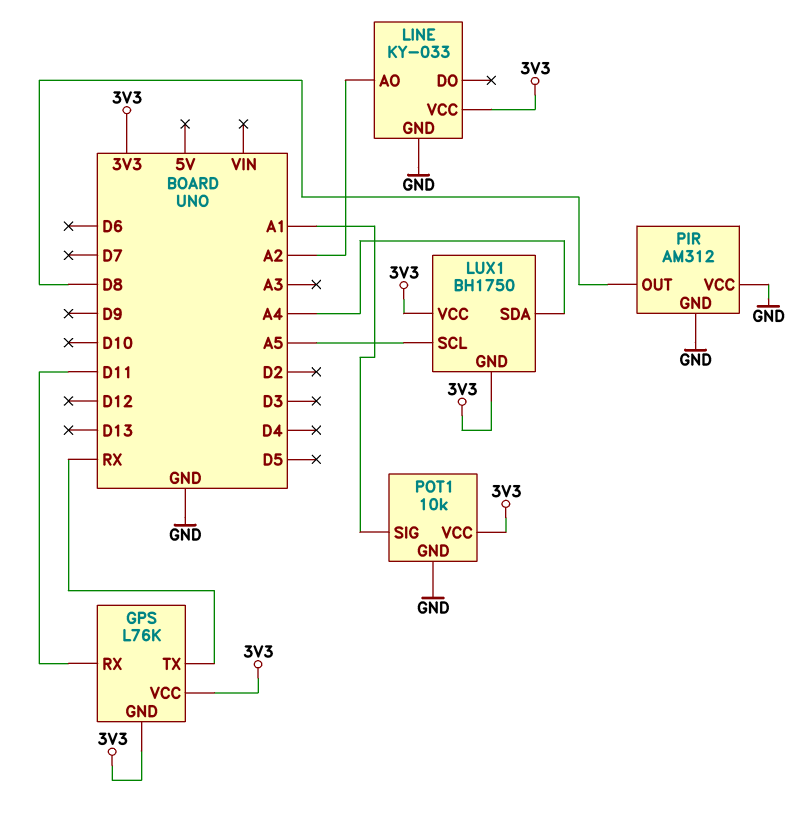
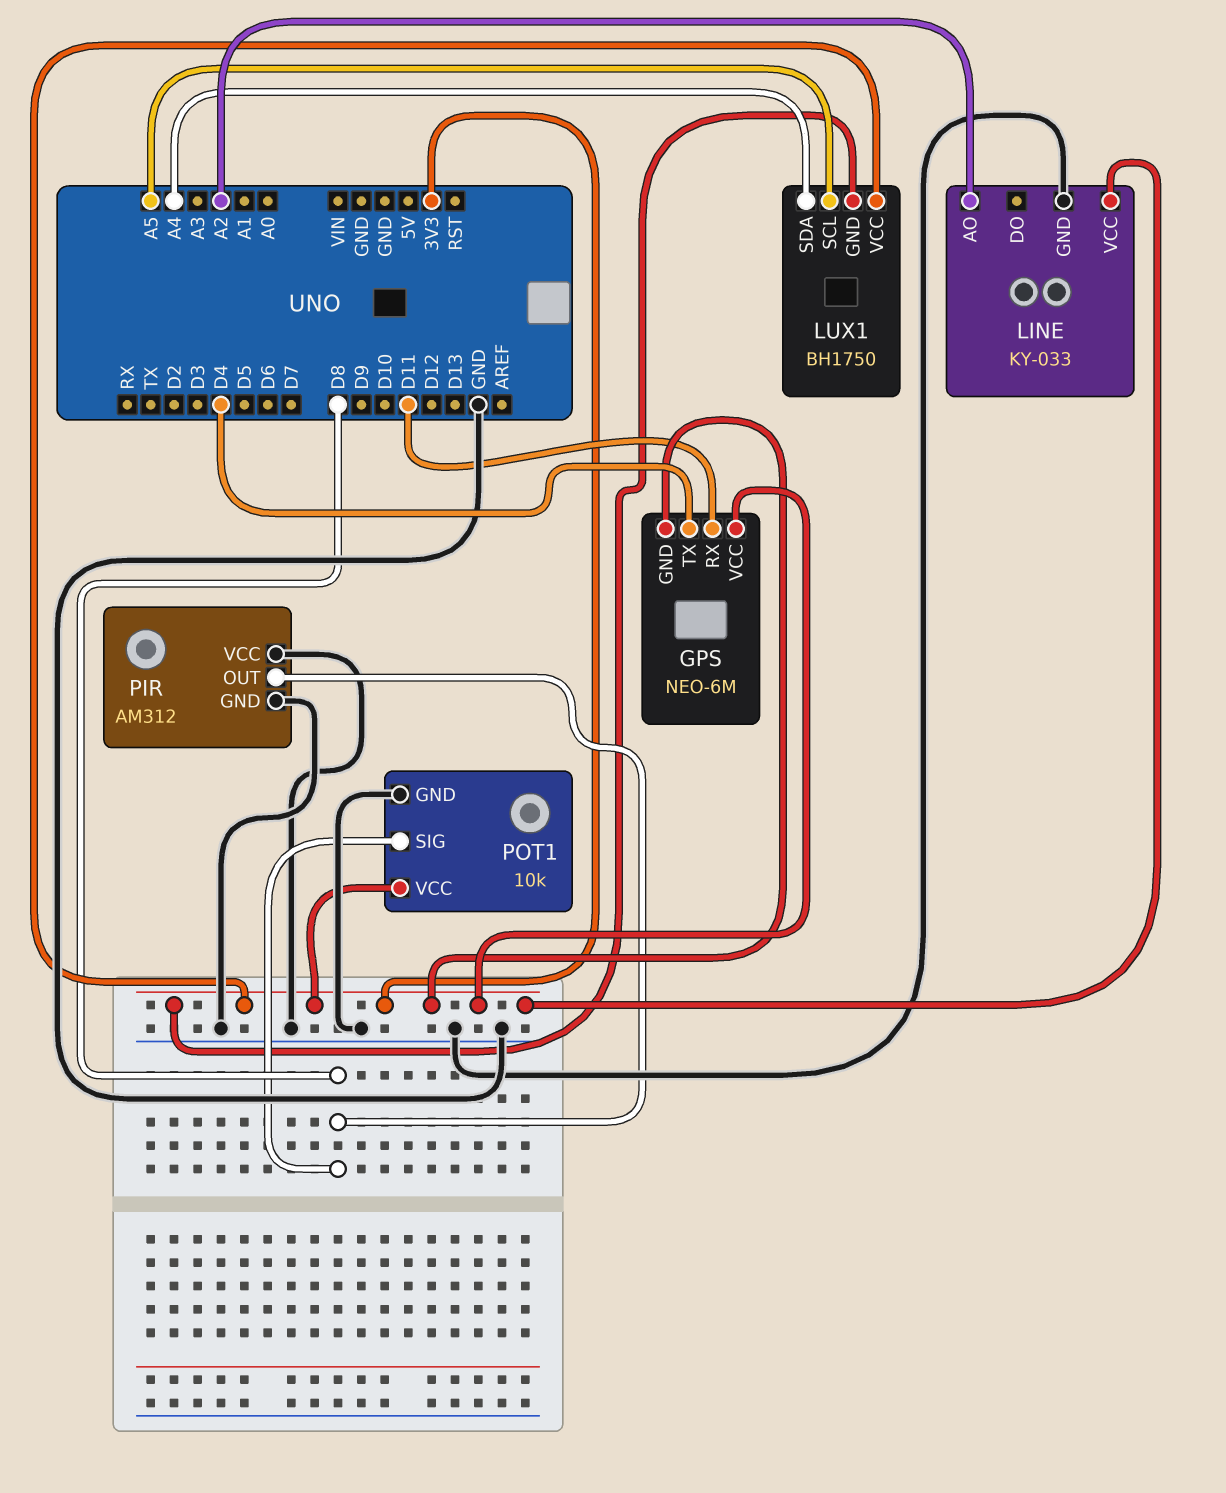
GPS: L76K -> NEO-6M
GPS pin TX: RX -> D4
POT1 pin SIG: A1 -> D8

